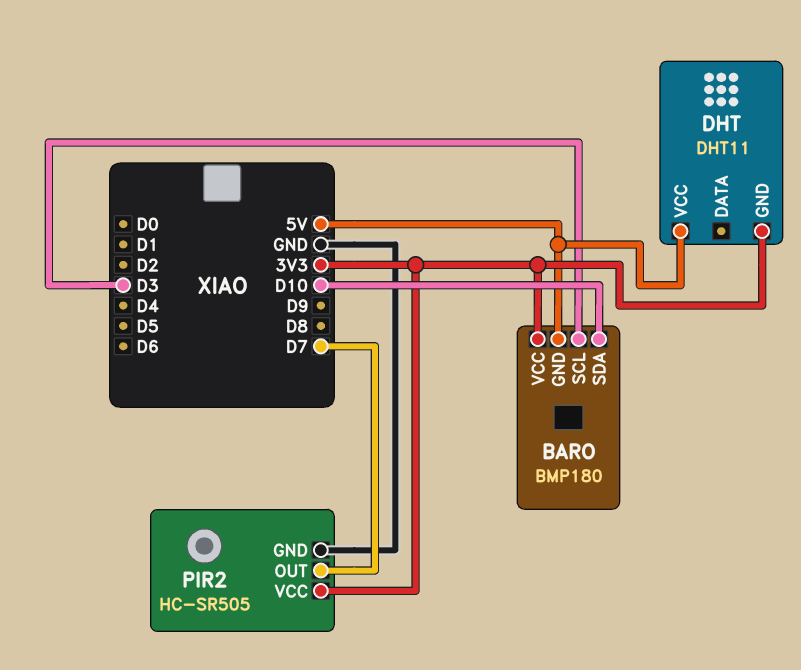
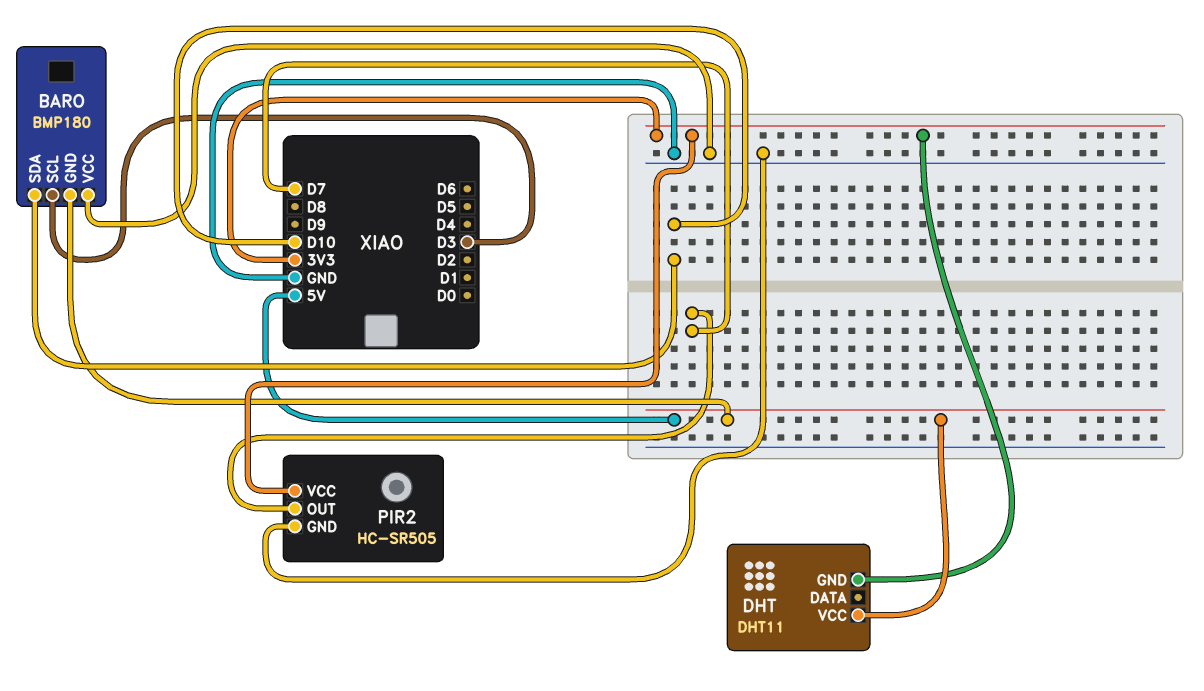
BARO pin VCC: 3V3 -> GND

